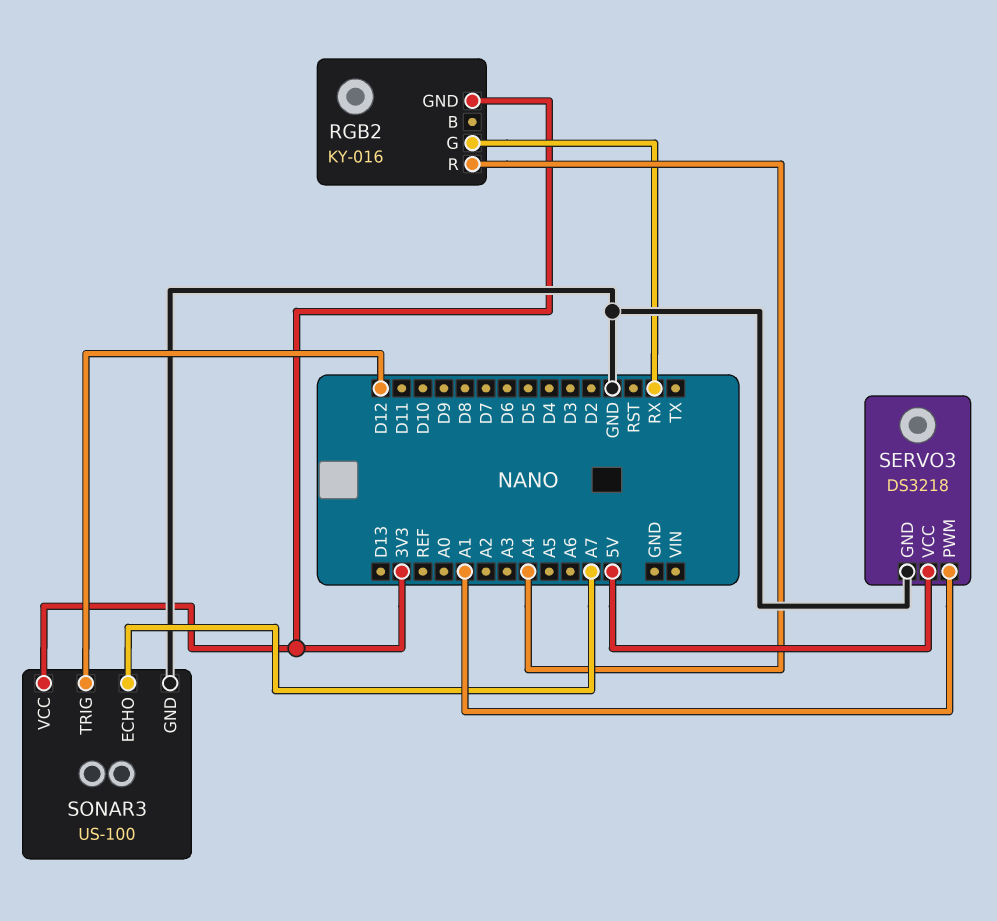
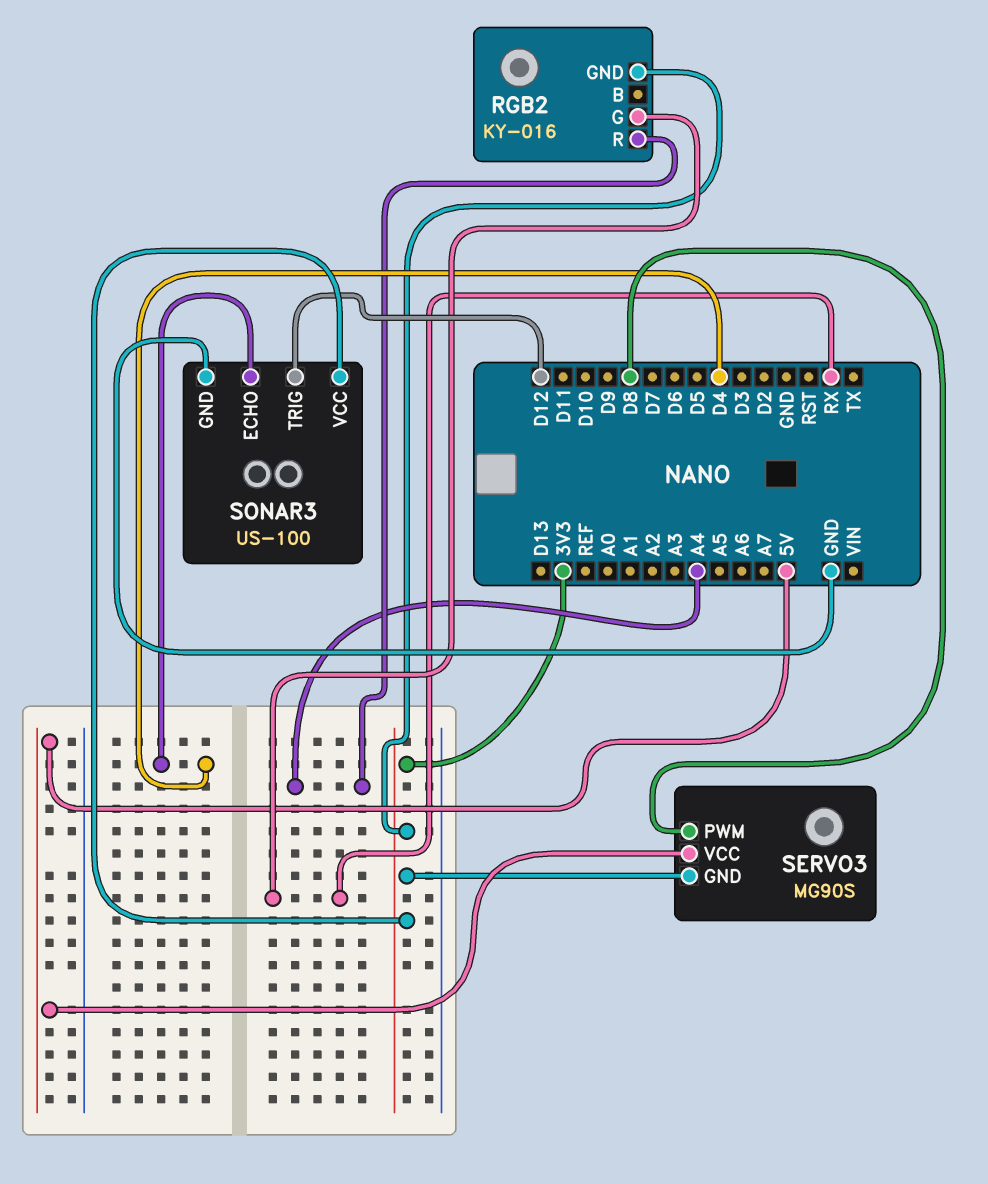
SERVO3: DS3218 -> MG90S
SERVO3 pin GND: GND -> 3V3
SERVO3 pin PWM: A1 -> D8
SONAR3 pin ECHO: A7 -> D4

